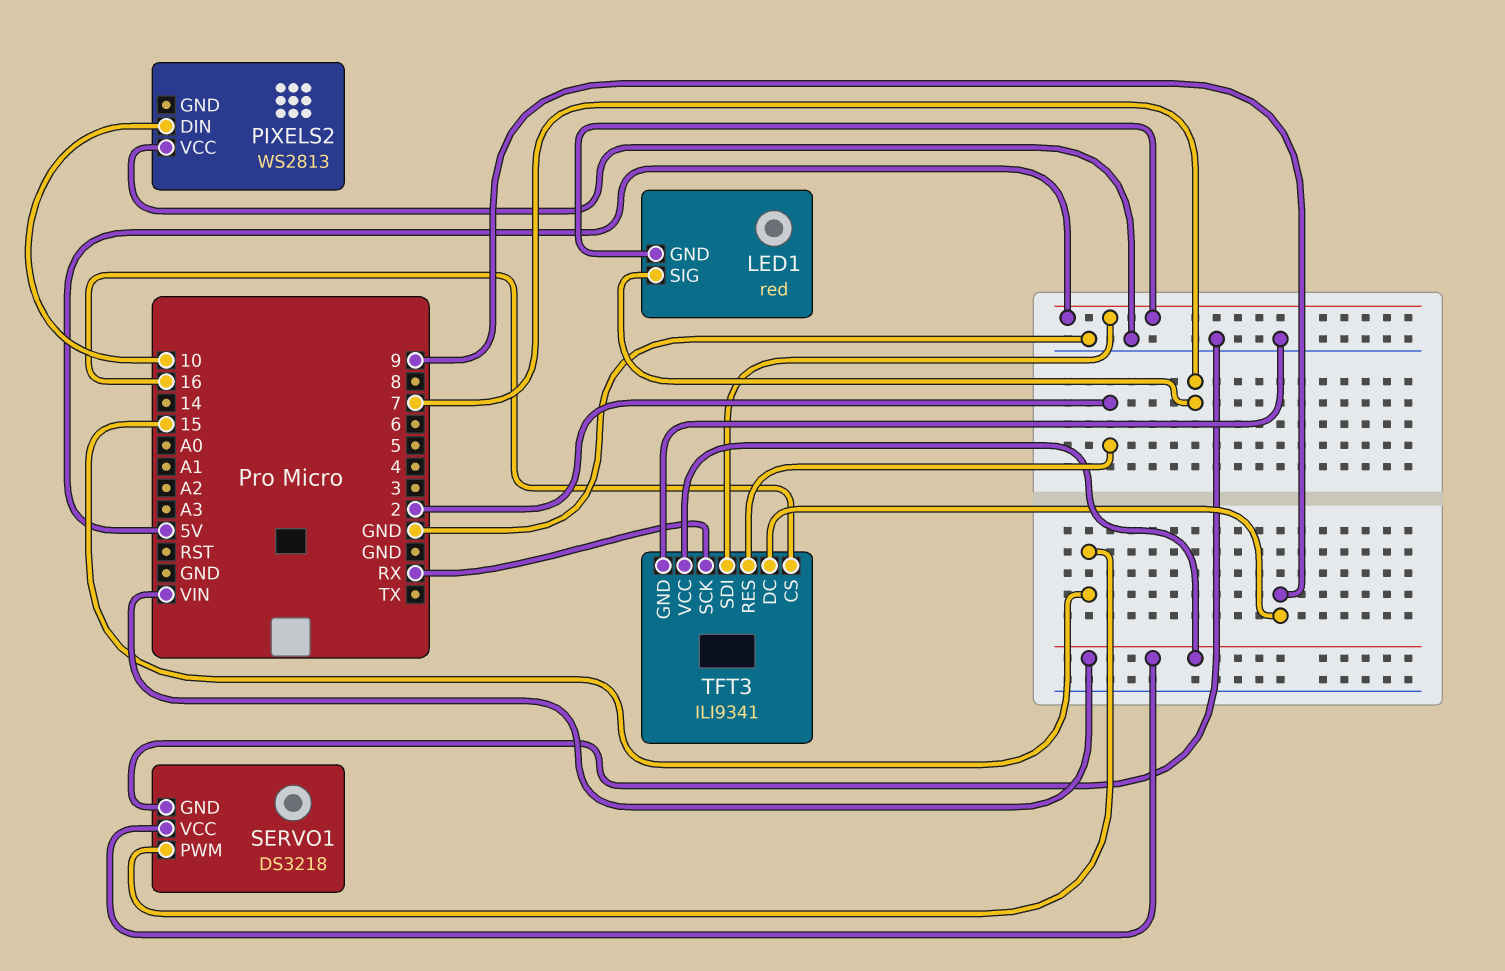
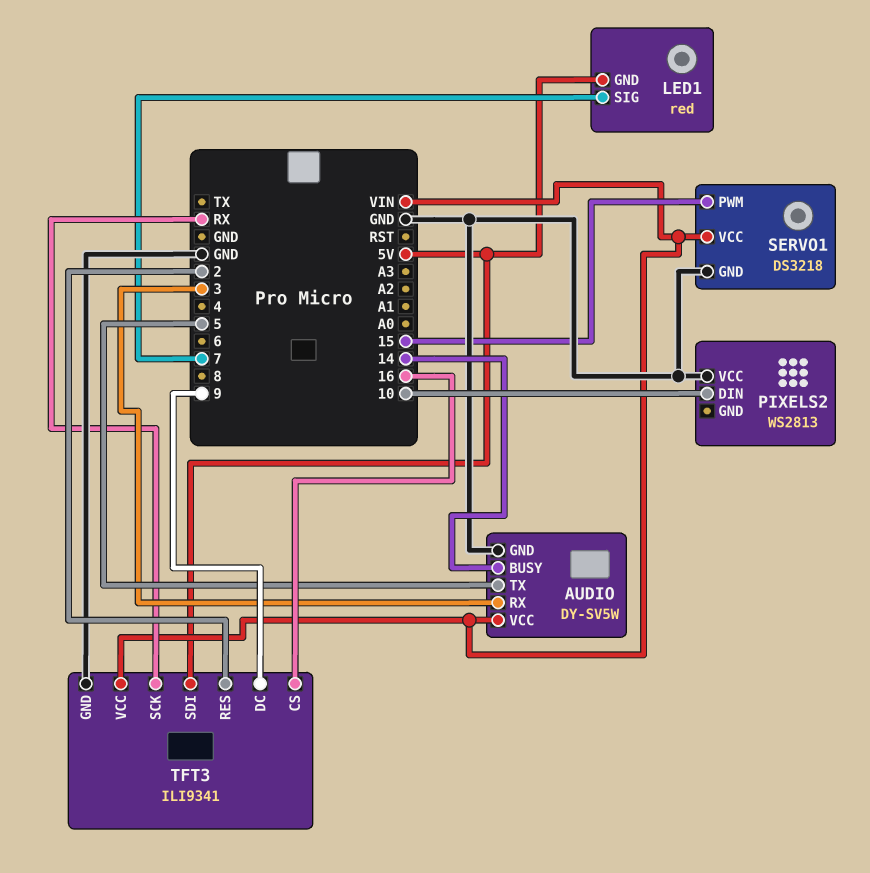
AUDIO: none -> DY-SV5W
AUDIO pin BUSY: none -> 14
AUDIO pin GND: none -> GND
AUDIO pin RX: none -> 3
AUDIO pin TX: none -> 5
AUDIO pin VCC: none -> VIN

